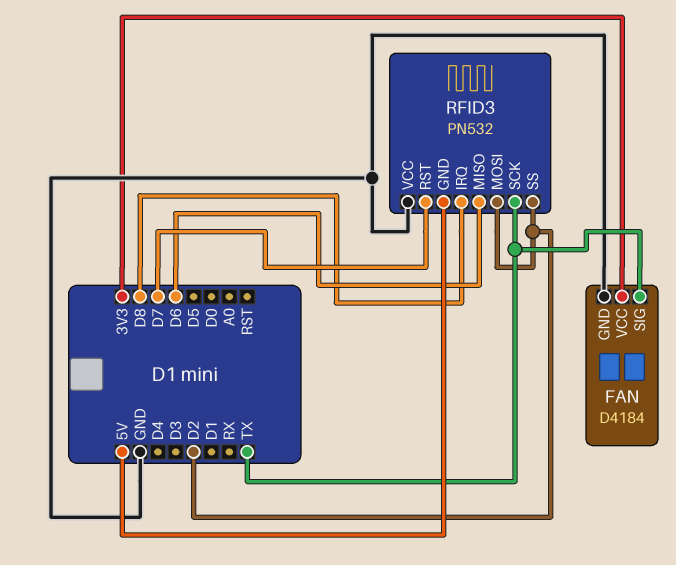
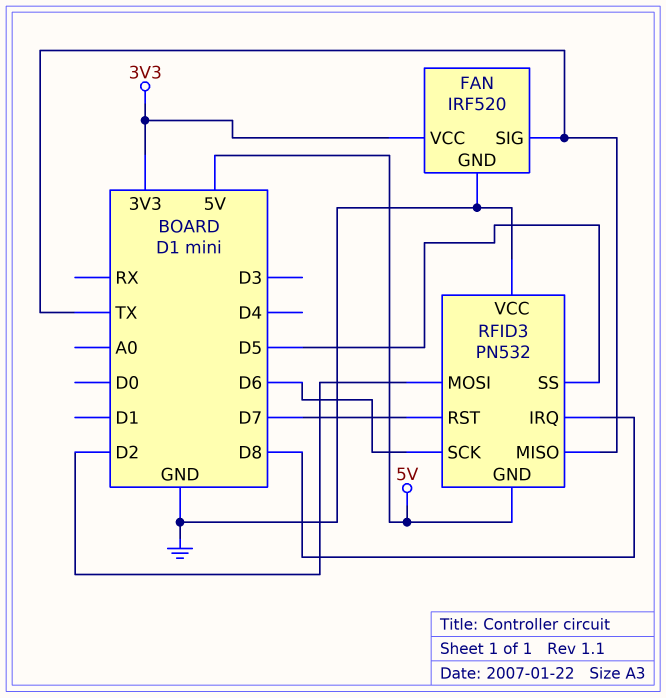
FAN: D4184 -> IRF520
RFID3 pin MISO: D6 -> TX
RFID3 pin SCK: TX -> D6
RFID3 pin SS: D2 -> D5

